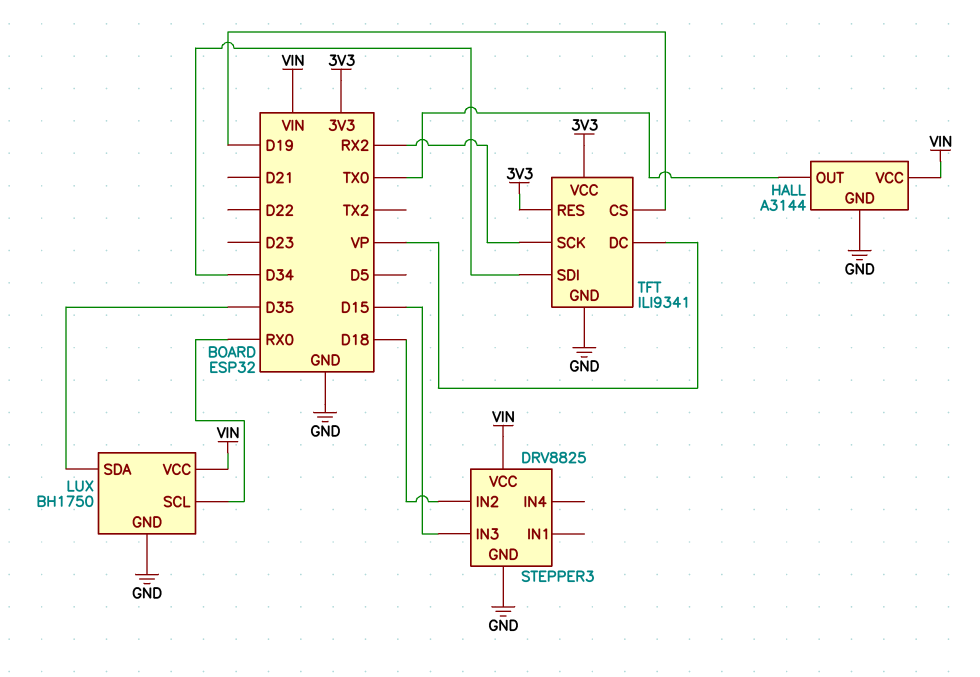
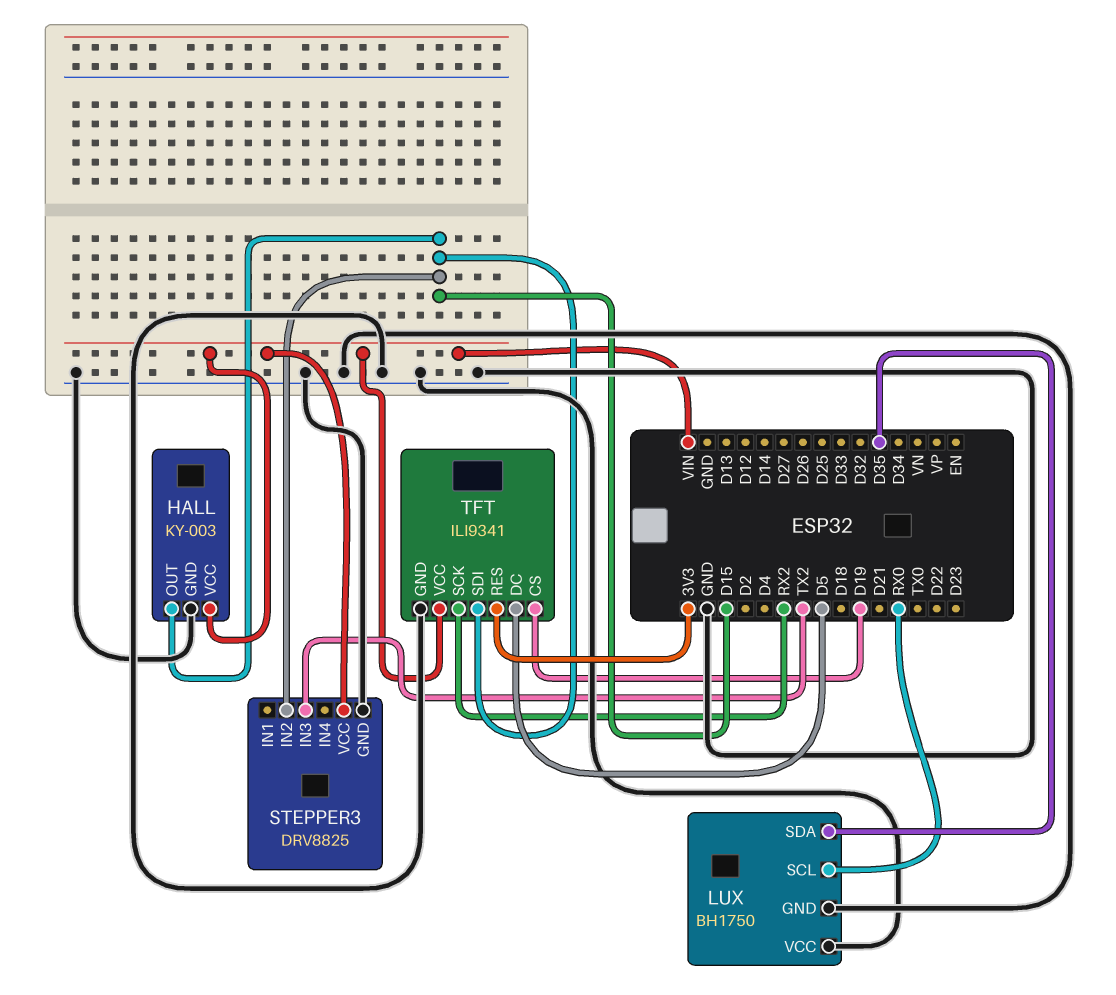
HALL: A3144 -> KY-003
HALL pin OUT: TX0 -> D15
LUX pin VCC: VIN -> GND
STEPPER3 pin IN2: D18 -> D15
STEPPER3 pin IN3: D15 -> TX2
TFT pin DC: VP -> D5
TFT pin SDI: D34 -> D15
TFT pin VCC: 3V3 -> VIN

